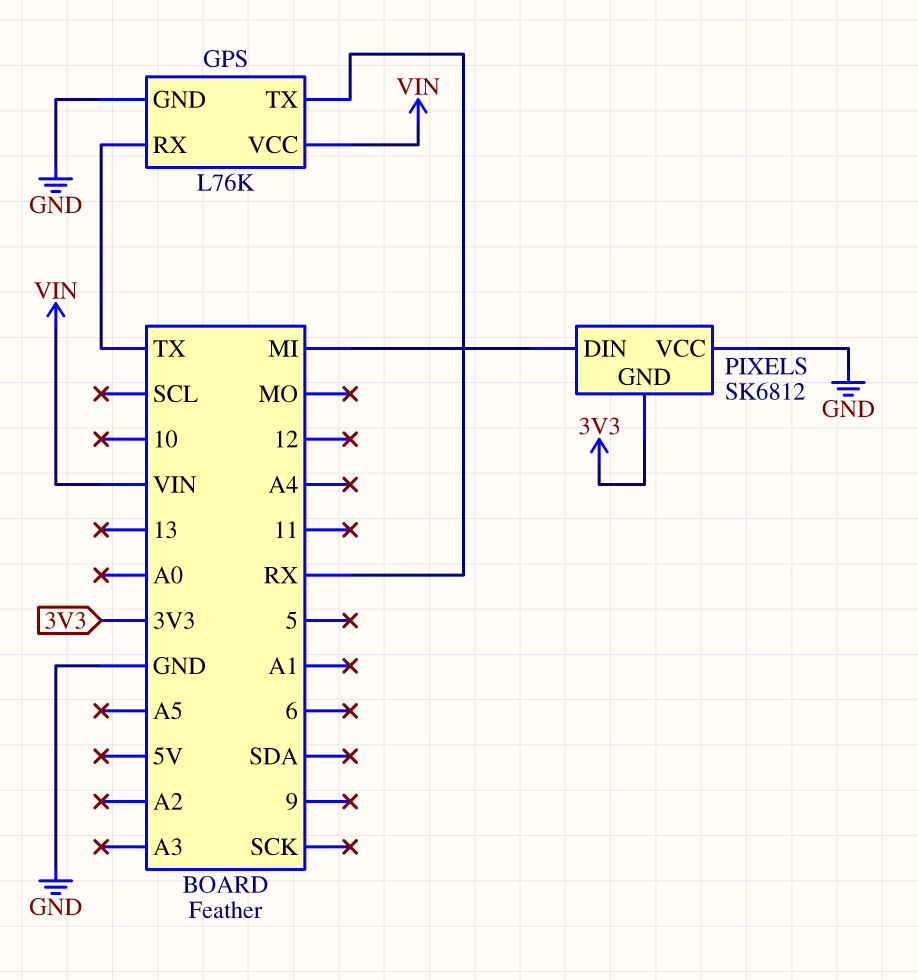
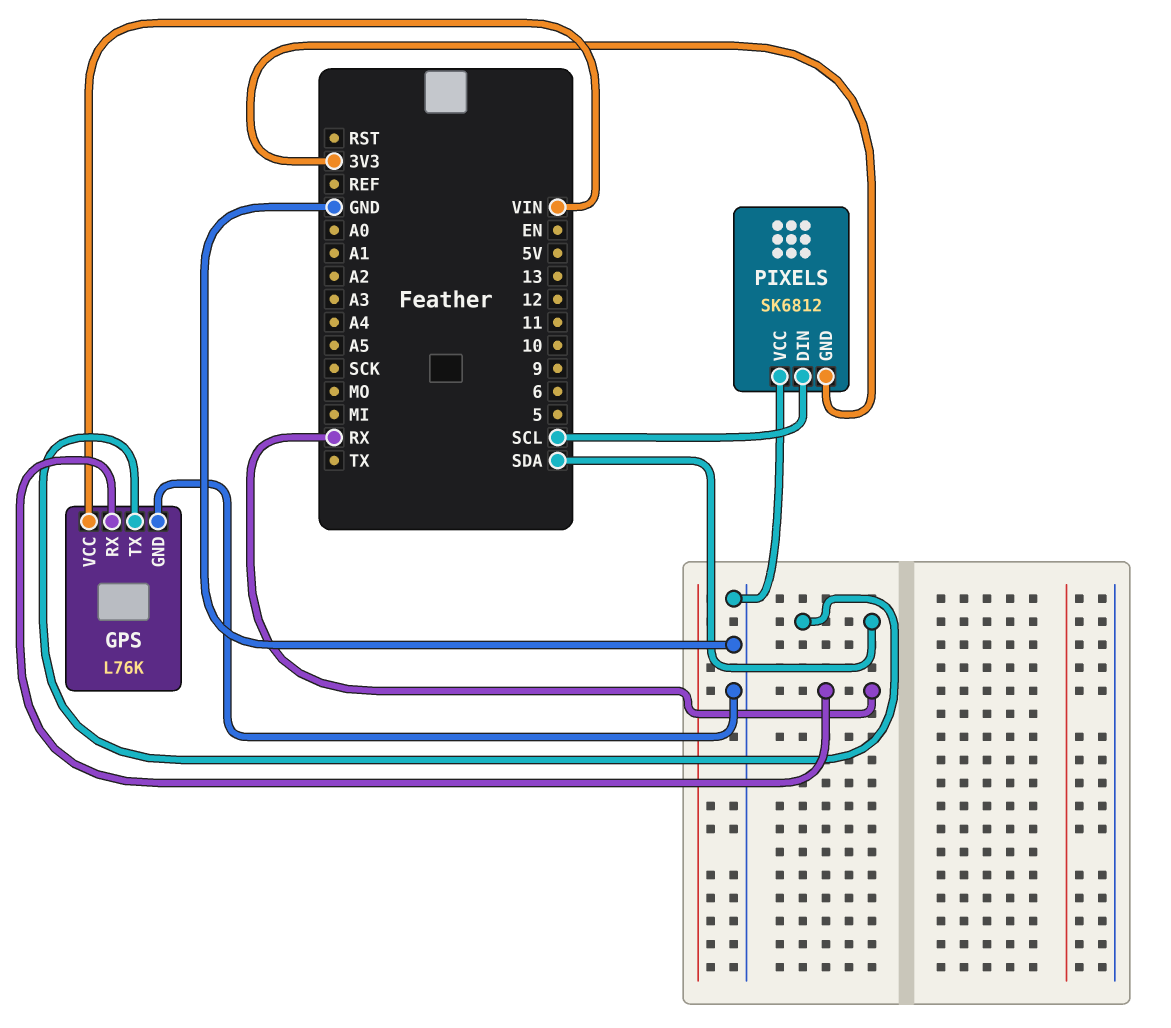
GPS pin RX: TX -> RX
GPS pin TX: RX -> SDA
PIXELS pin DIN: MI -> SCL

